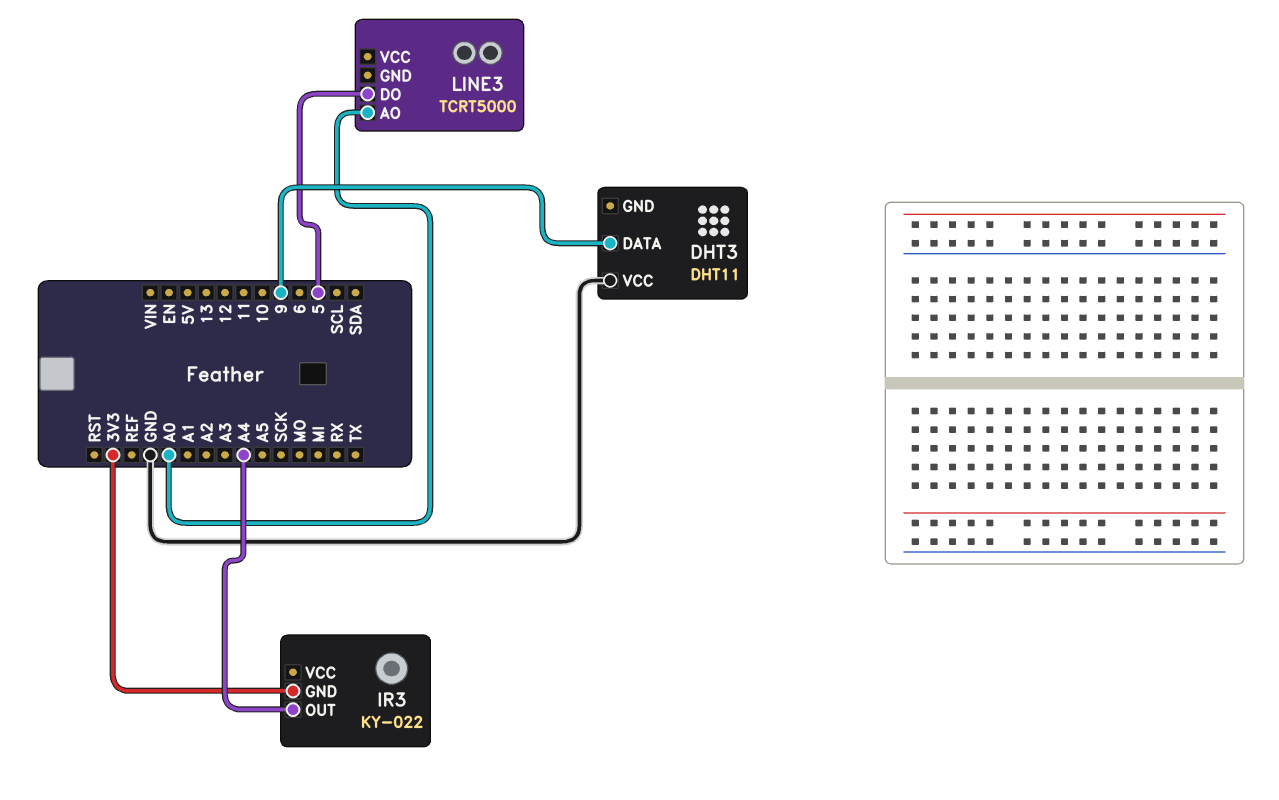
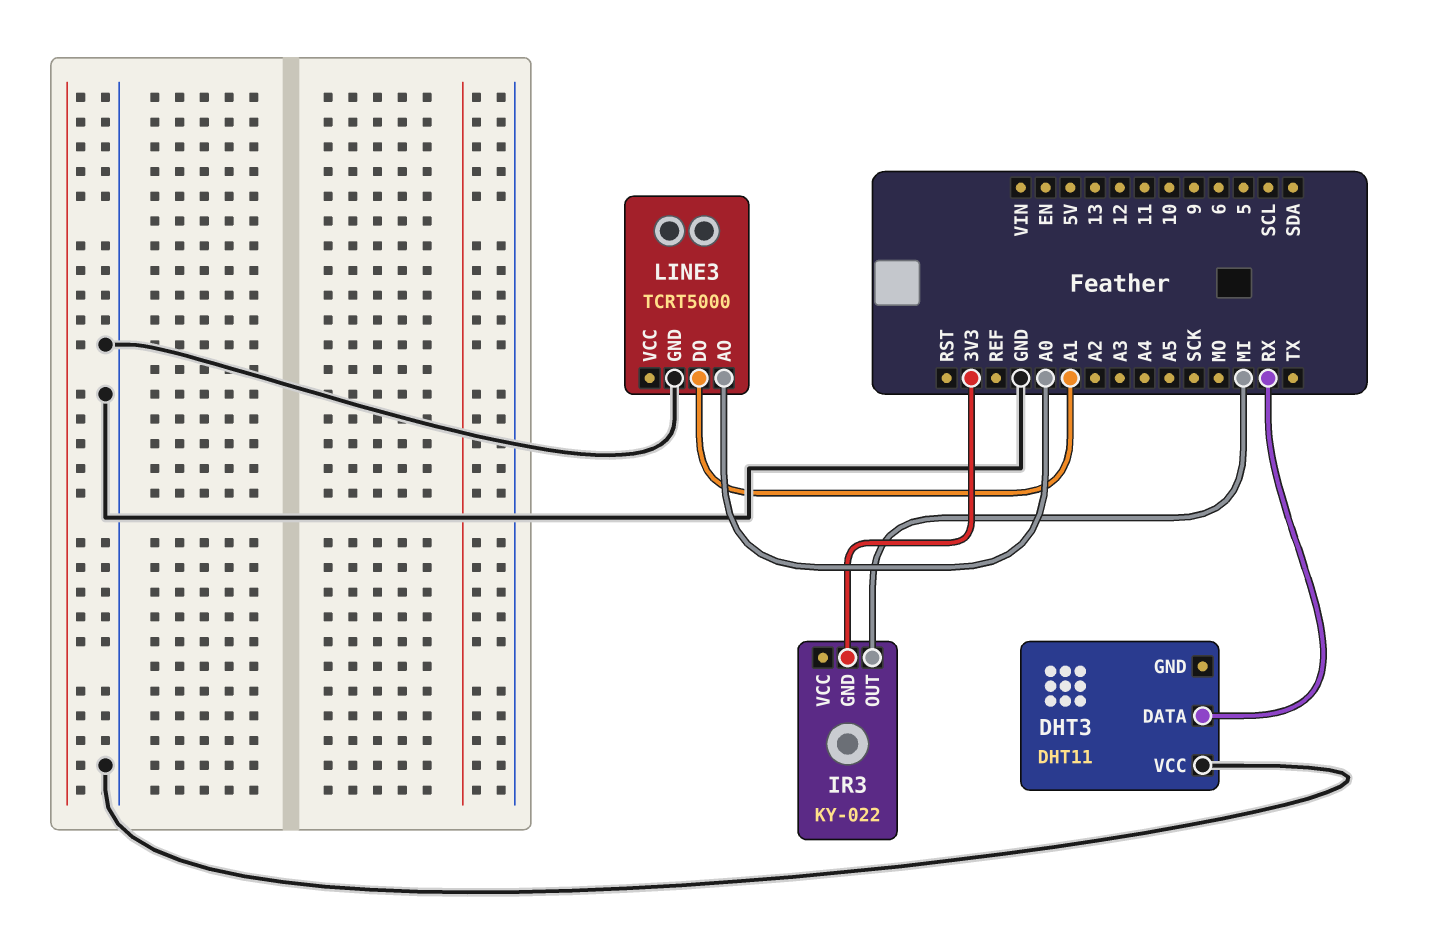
DHT3 pin DATA: 9 -> RX
IR3 pin OUT: A4 -> MI
LINE3 pin DO: 5 -> A1
LINE3 pin GND: none -> GND

